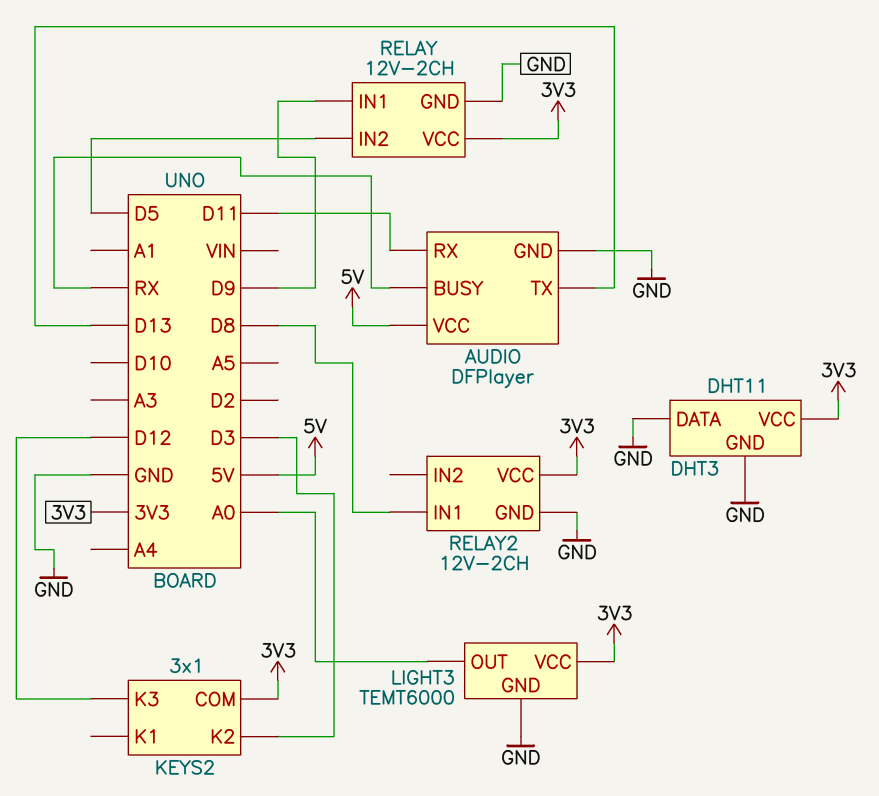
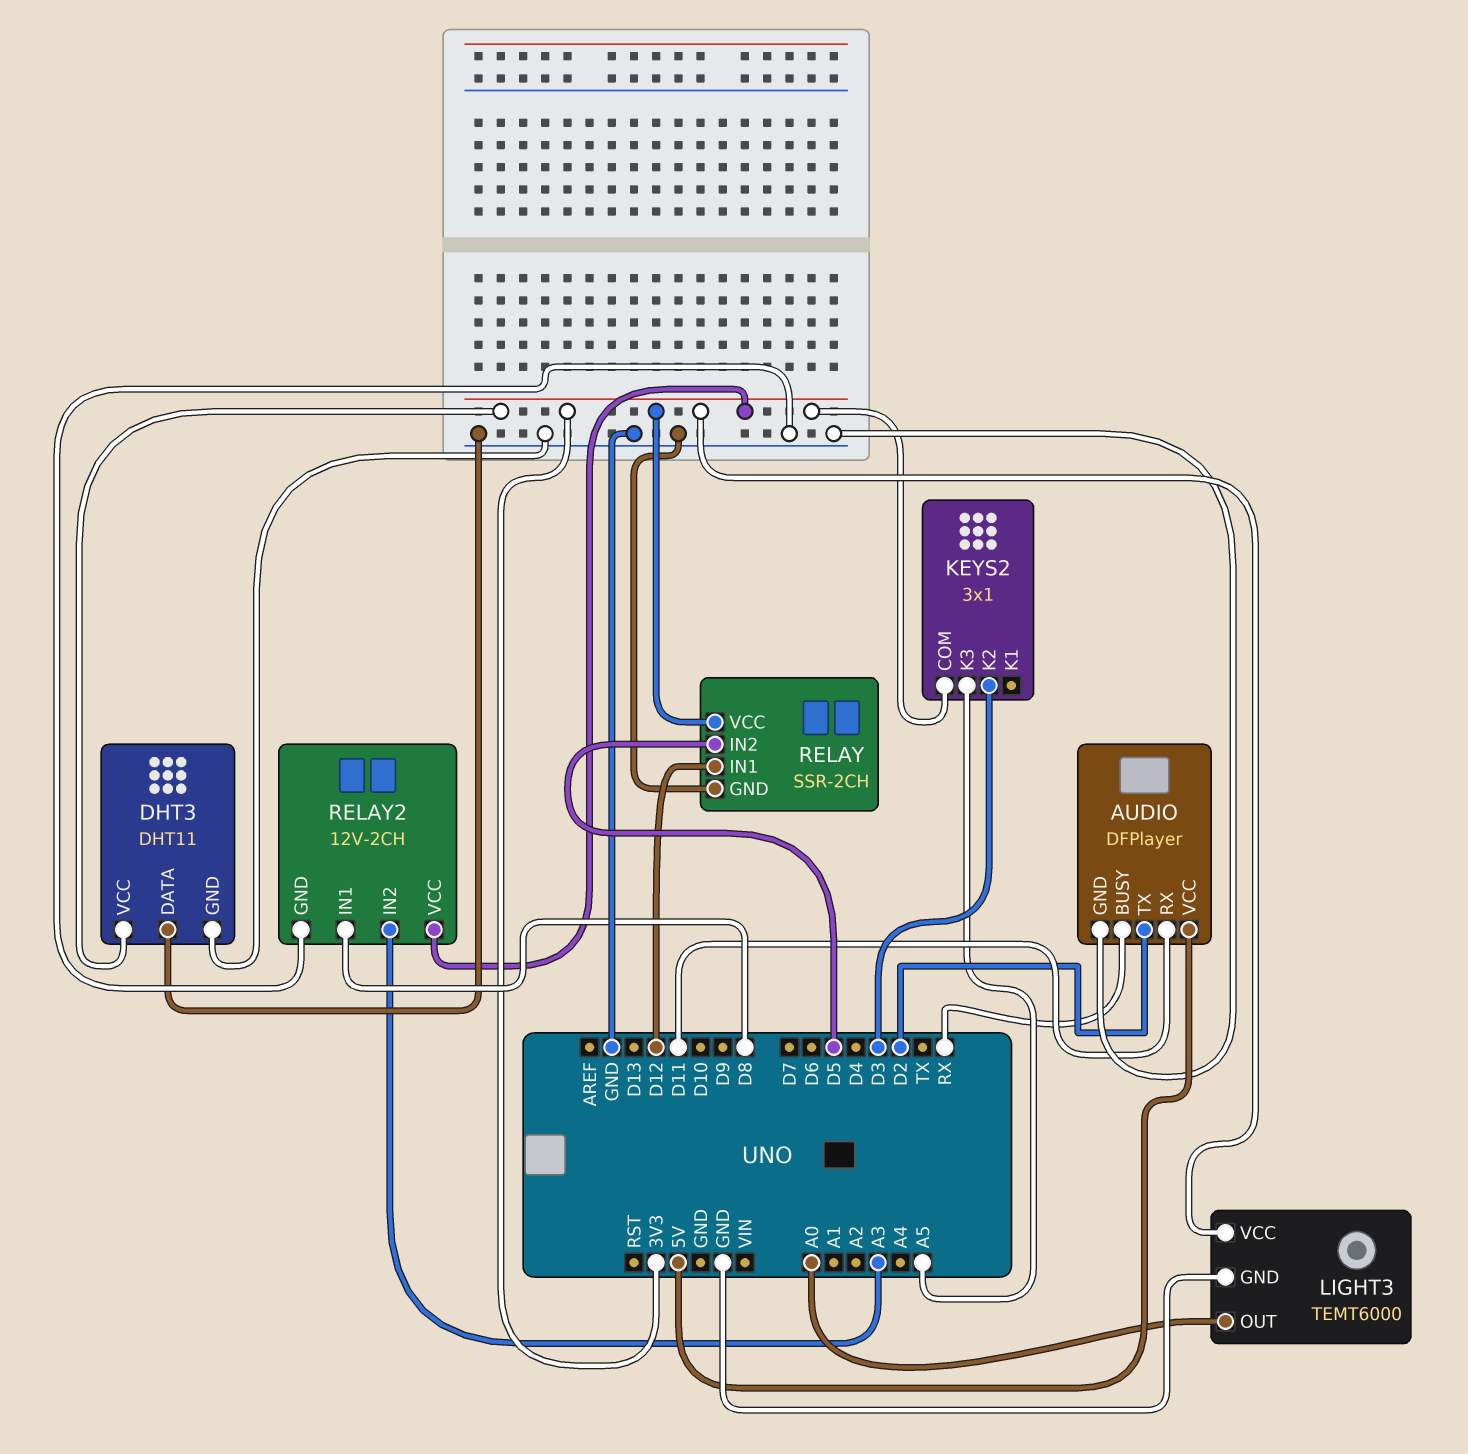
AUDIO pin TX: D13 -> D2
KEYS2 pin K3: D12 -> A5
RELAY: 12V-2CH -> SSR-2CH
RELAY pin IN1: D9 -> D12
RELAY2 pin IN2: none -> A3

